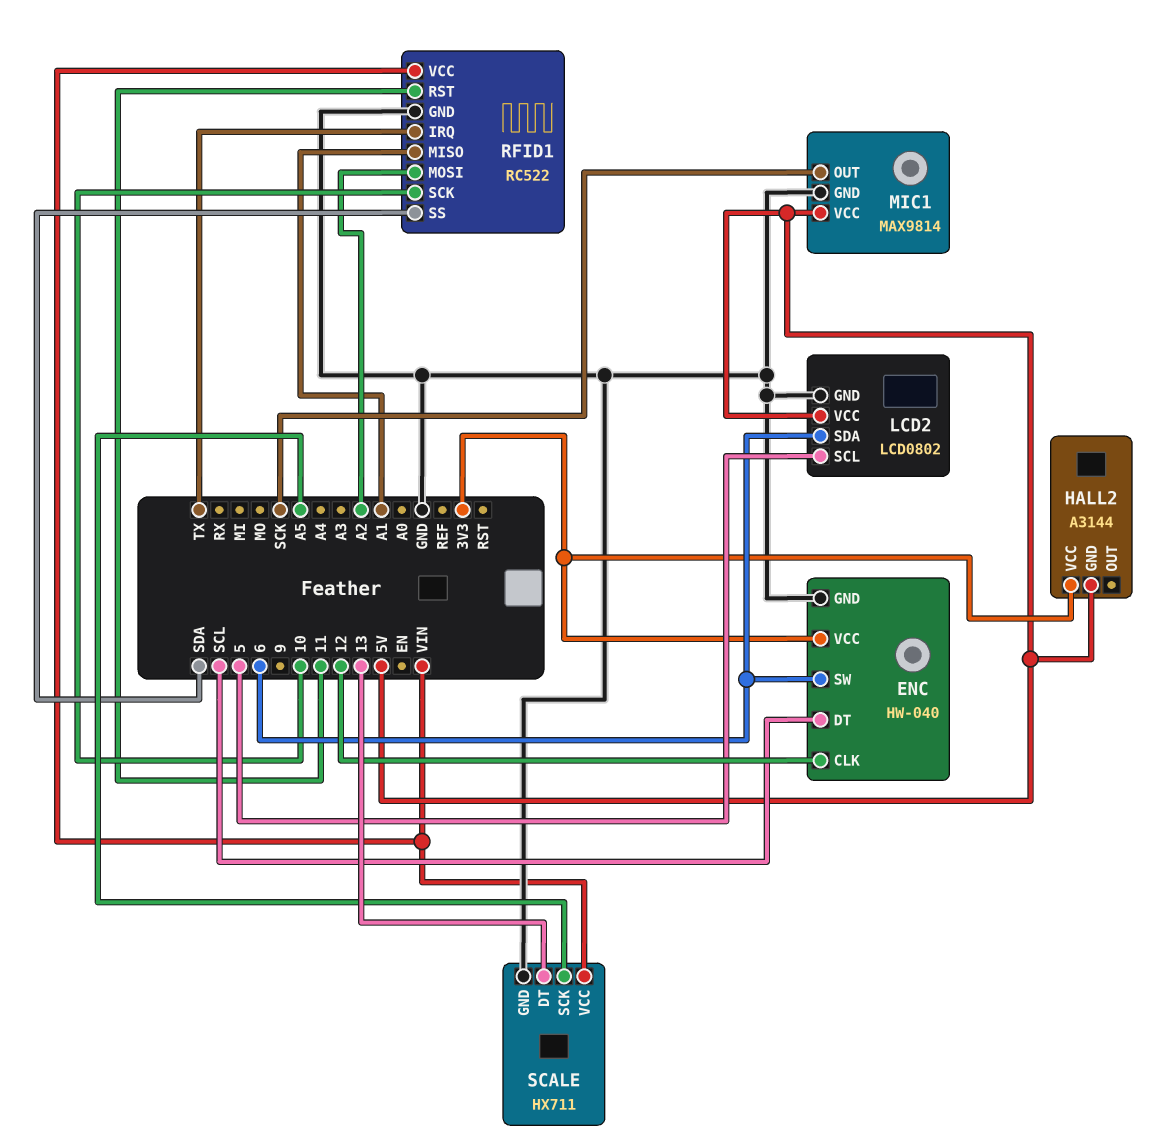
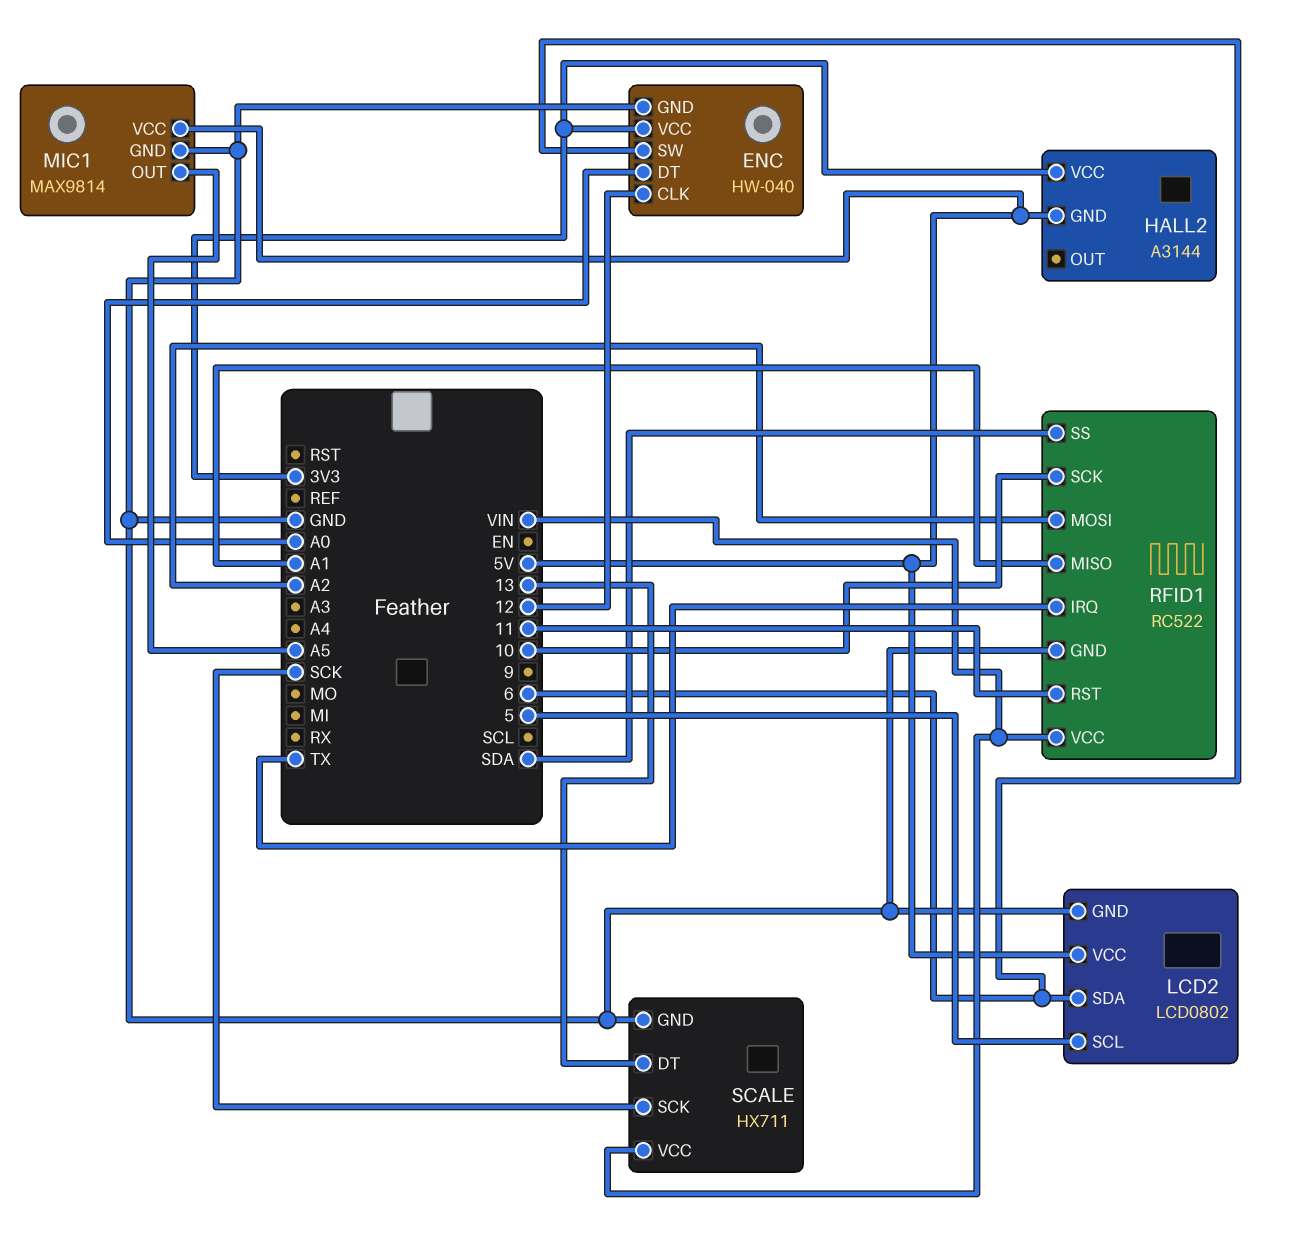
ENC pin DT: SCL -> A0
MIC1 pin OUT: SCK -> A5
SCALE pin SCK: A5 -> SCK

